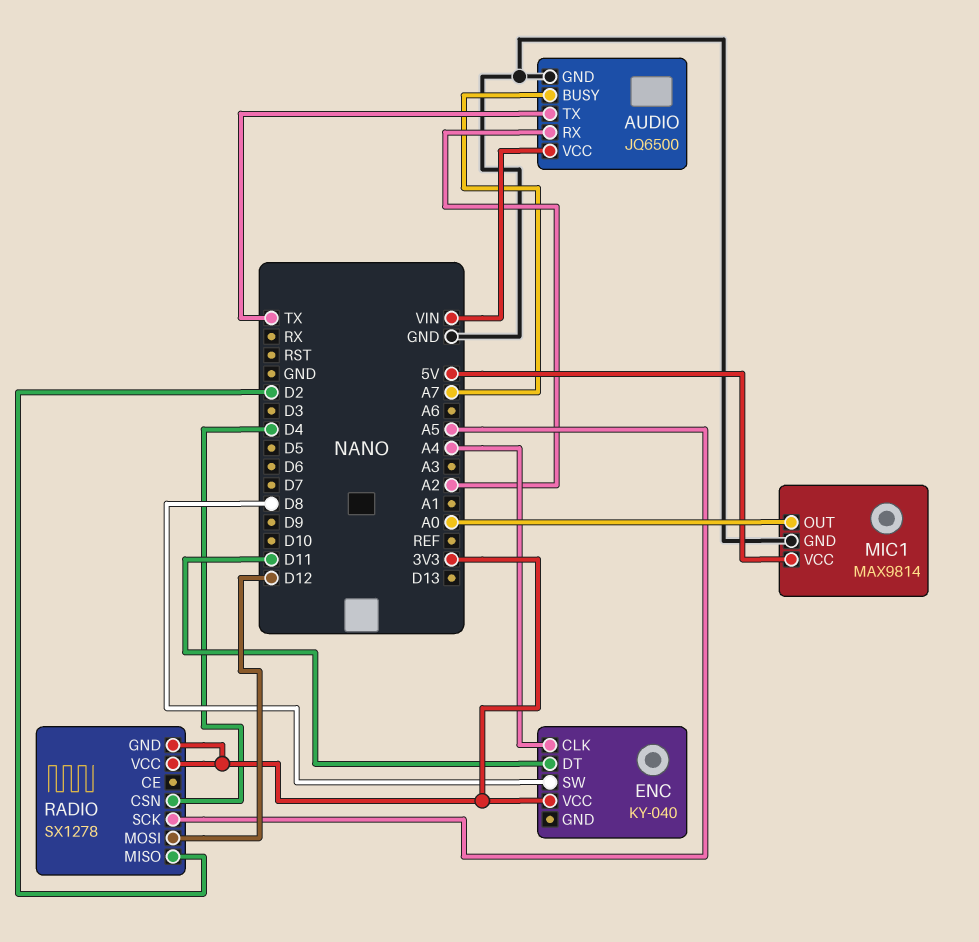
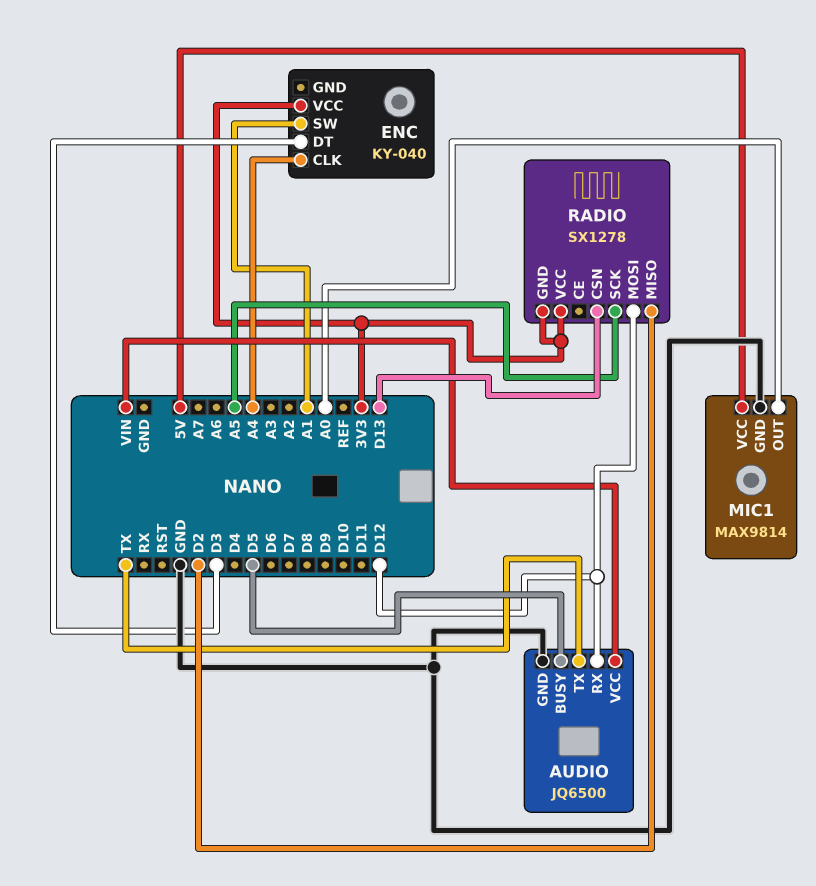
AUDIO pin BUSY: A7 -> D5
AUDIO pin RX: A2 -> D12
ENC pin DT: D11 -> D3
ENC pin SW: D8 -> A1
RADIO pin CSN: D4 -> D13

